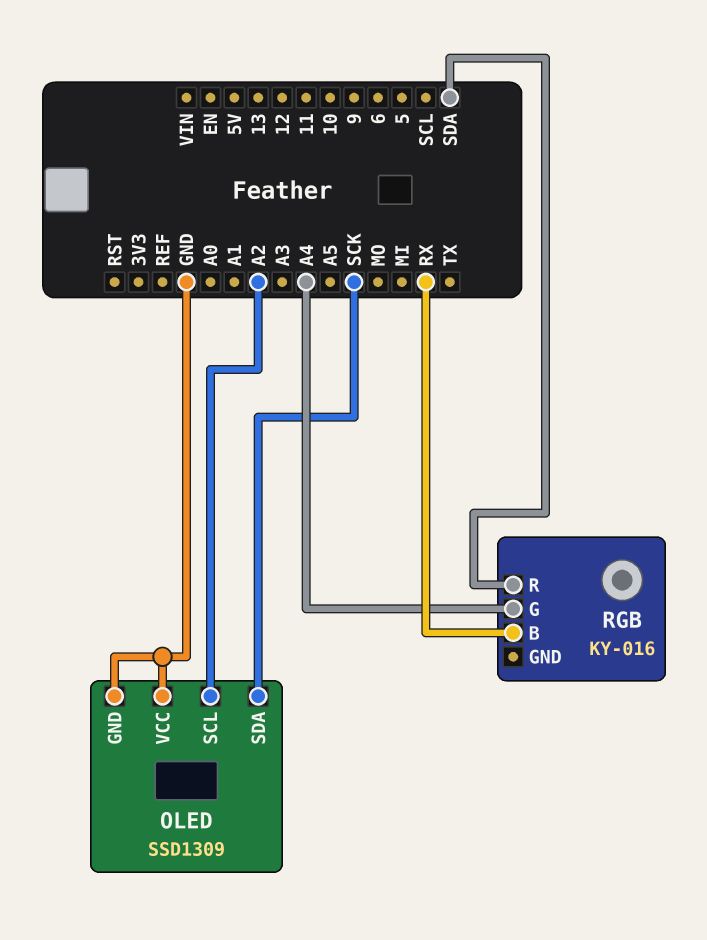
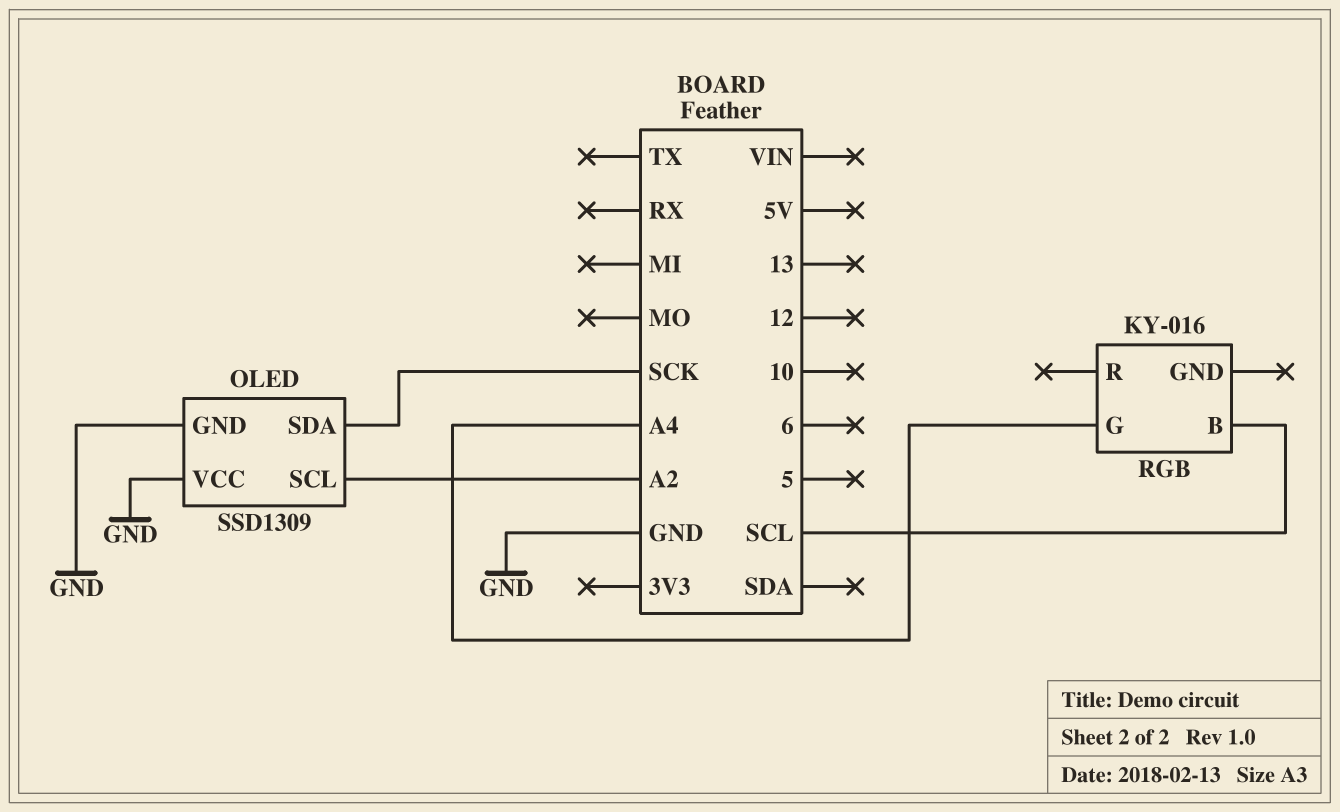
RGB pin B: RX -> SCL
RGB pin R: SDA -> none

